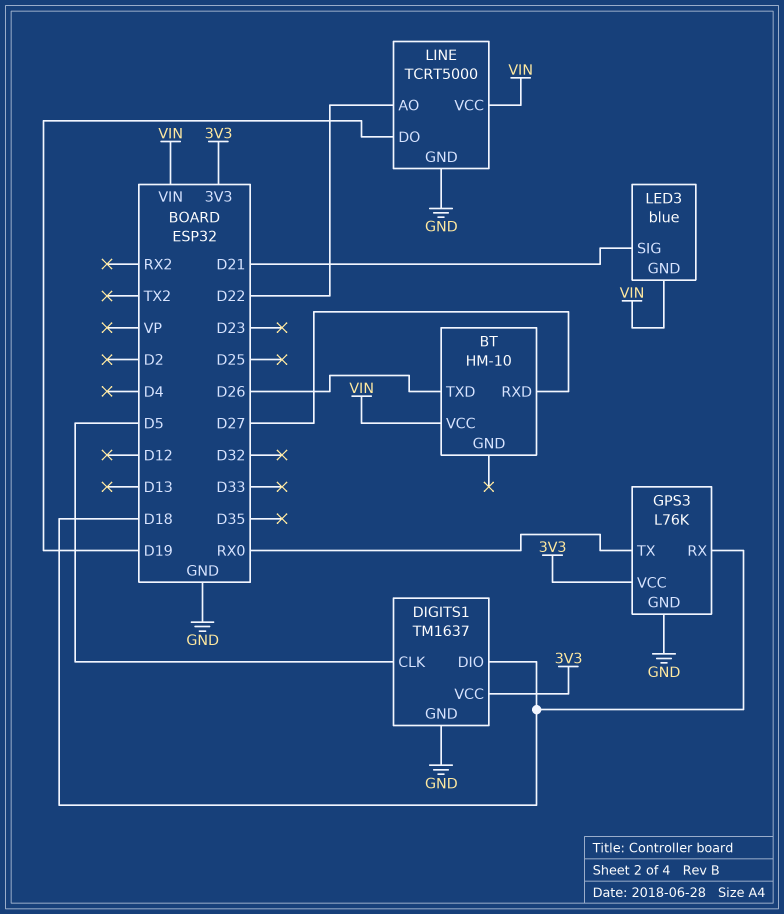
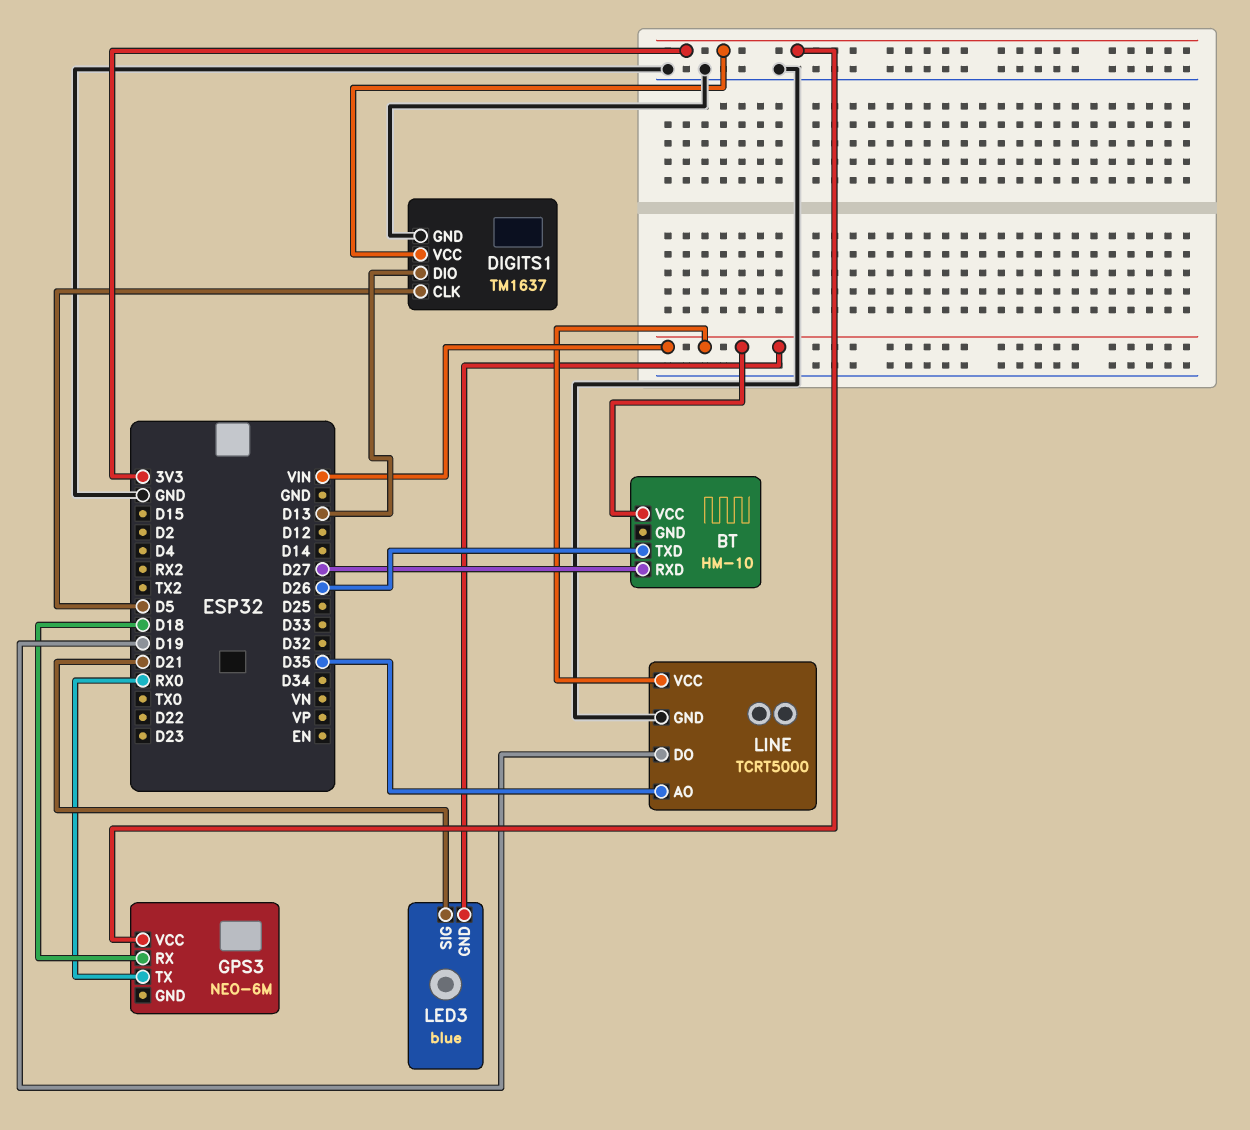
DIGITS1 pin DIO: D18 -> D13
GPS3: L76K -> NEO-6M
GPS3 pin GND: GND -> none
LINE pin AO: D22 -> D35

